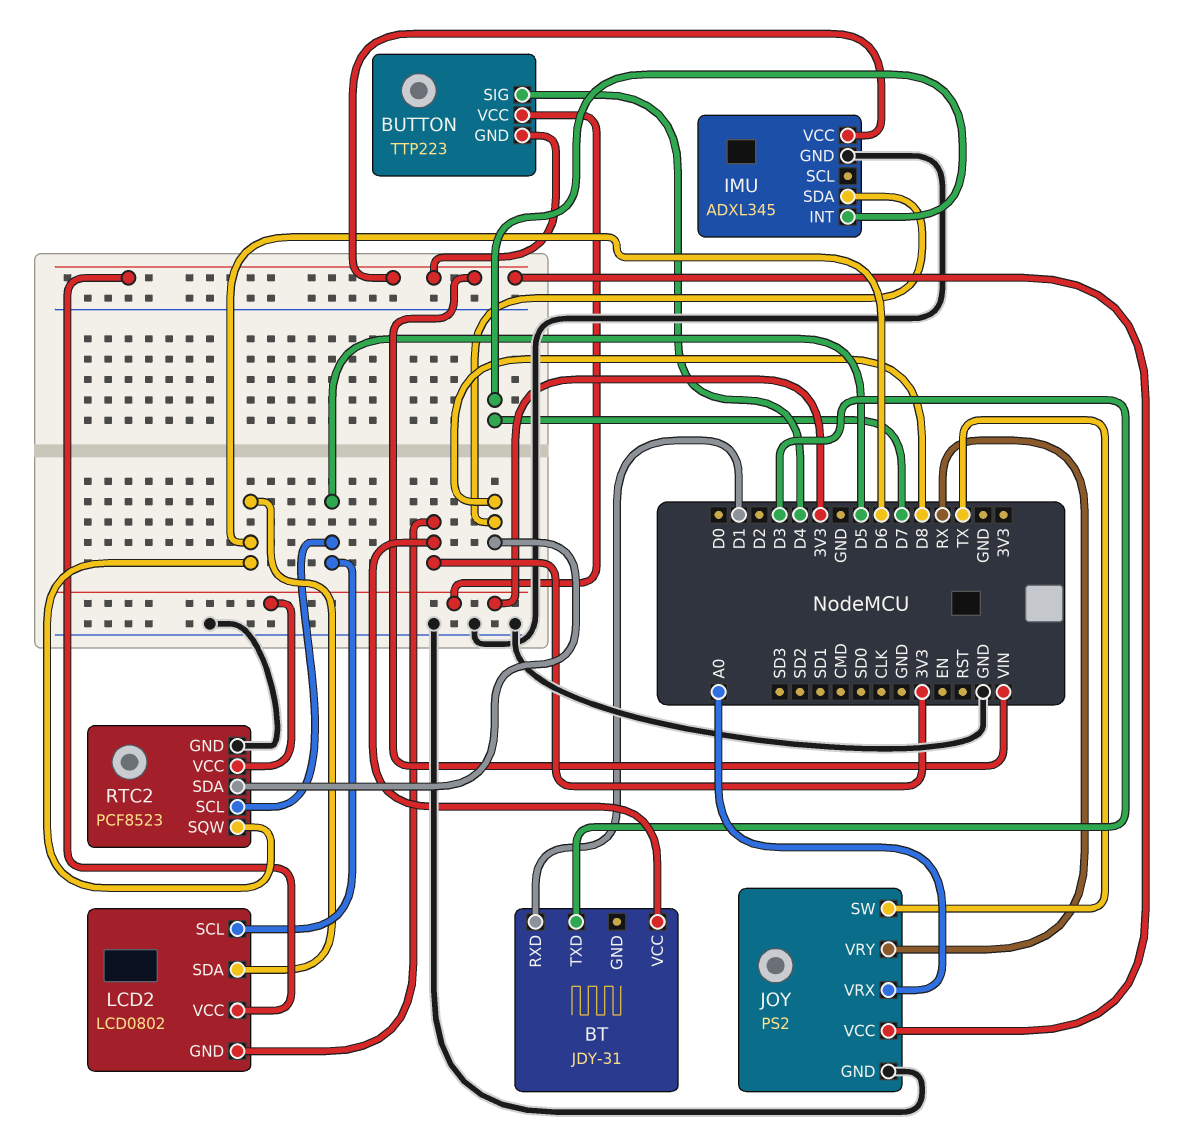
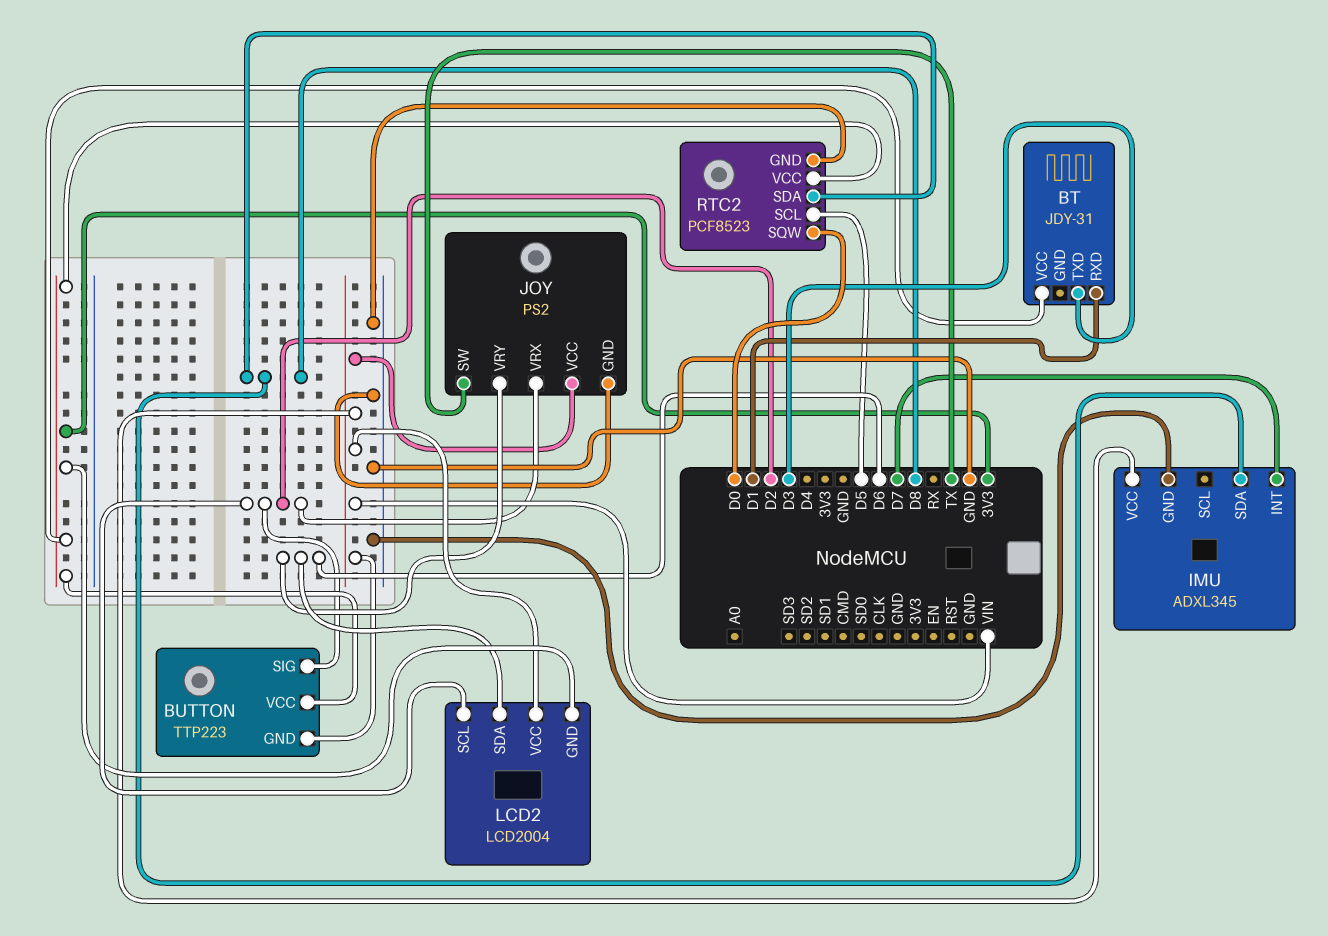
BUTTON pin SIG: D4 -> D2
JOY pin VRX: A0 -> D2
JOY pin VRY: RX -> D6
LCD2: LCD0802 -> LCD2004
LCD2 pin SCL: D5 -> D2
RTC2 pin SQW: D6 -> D0

